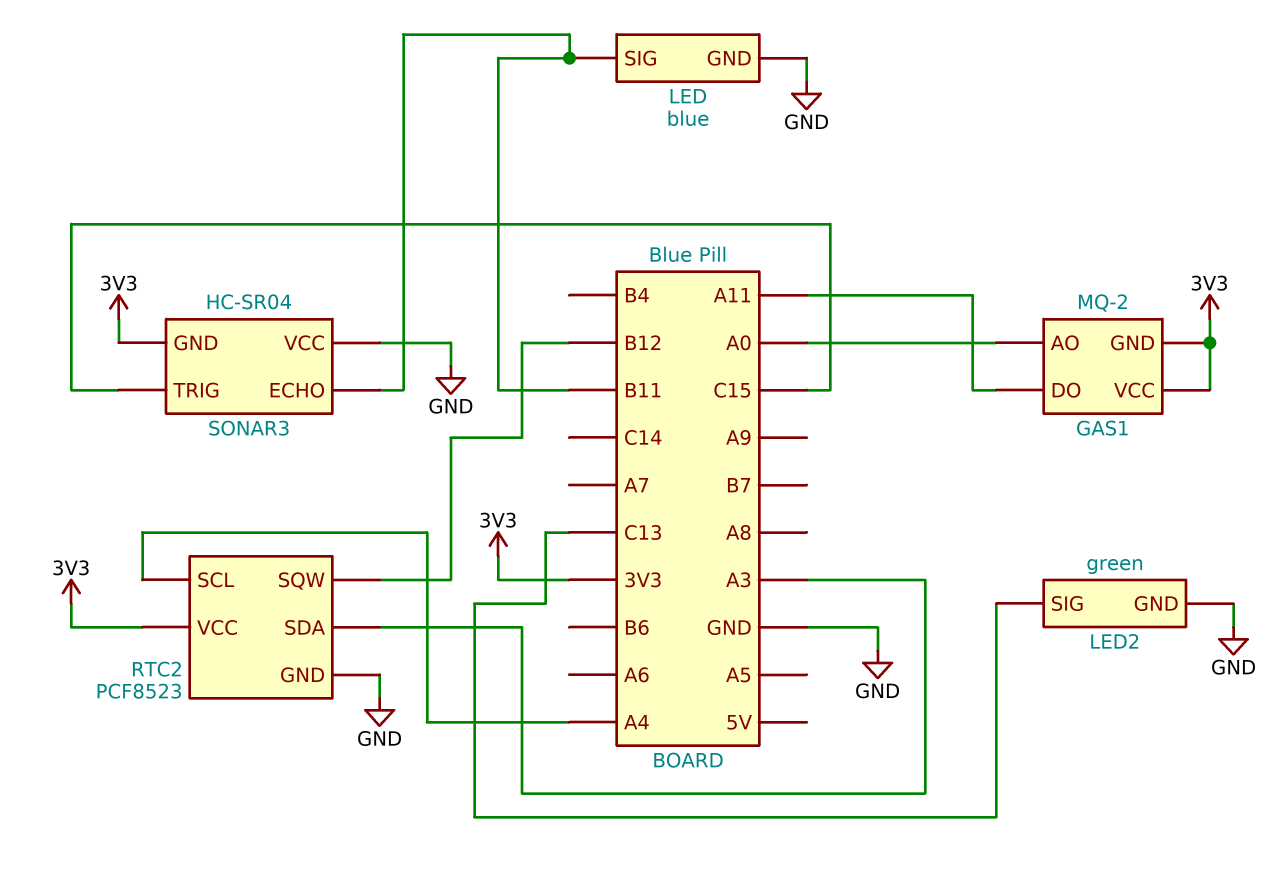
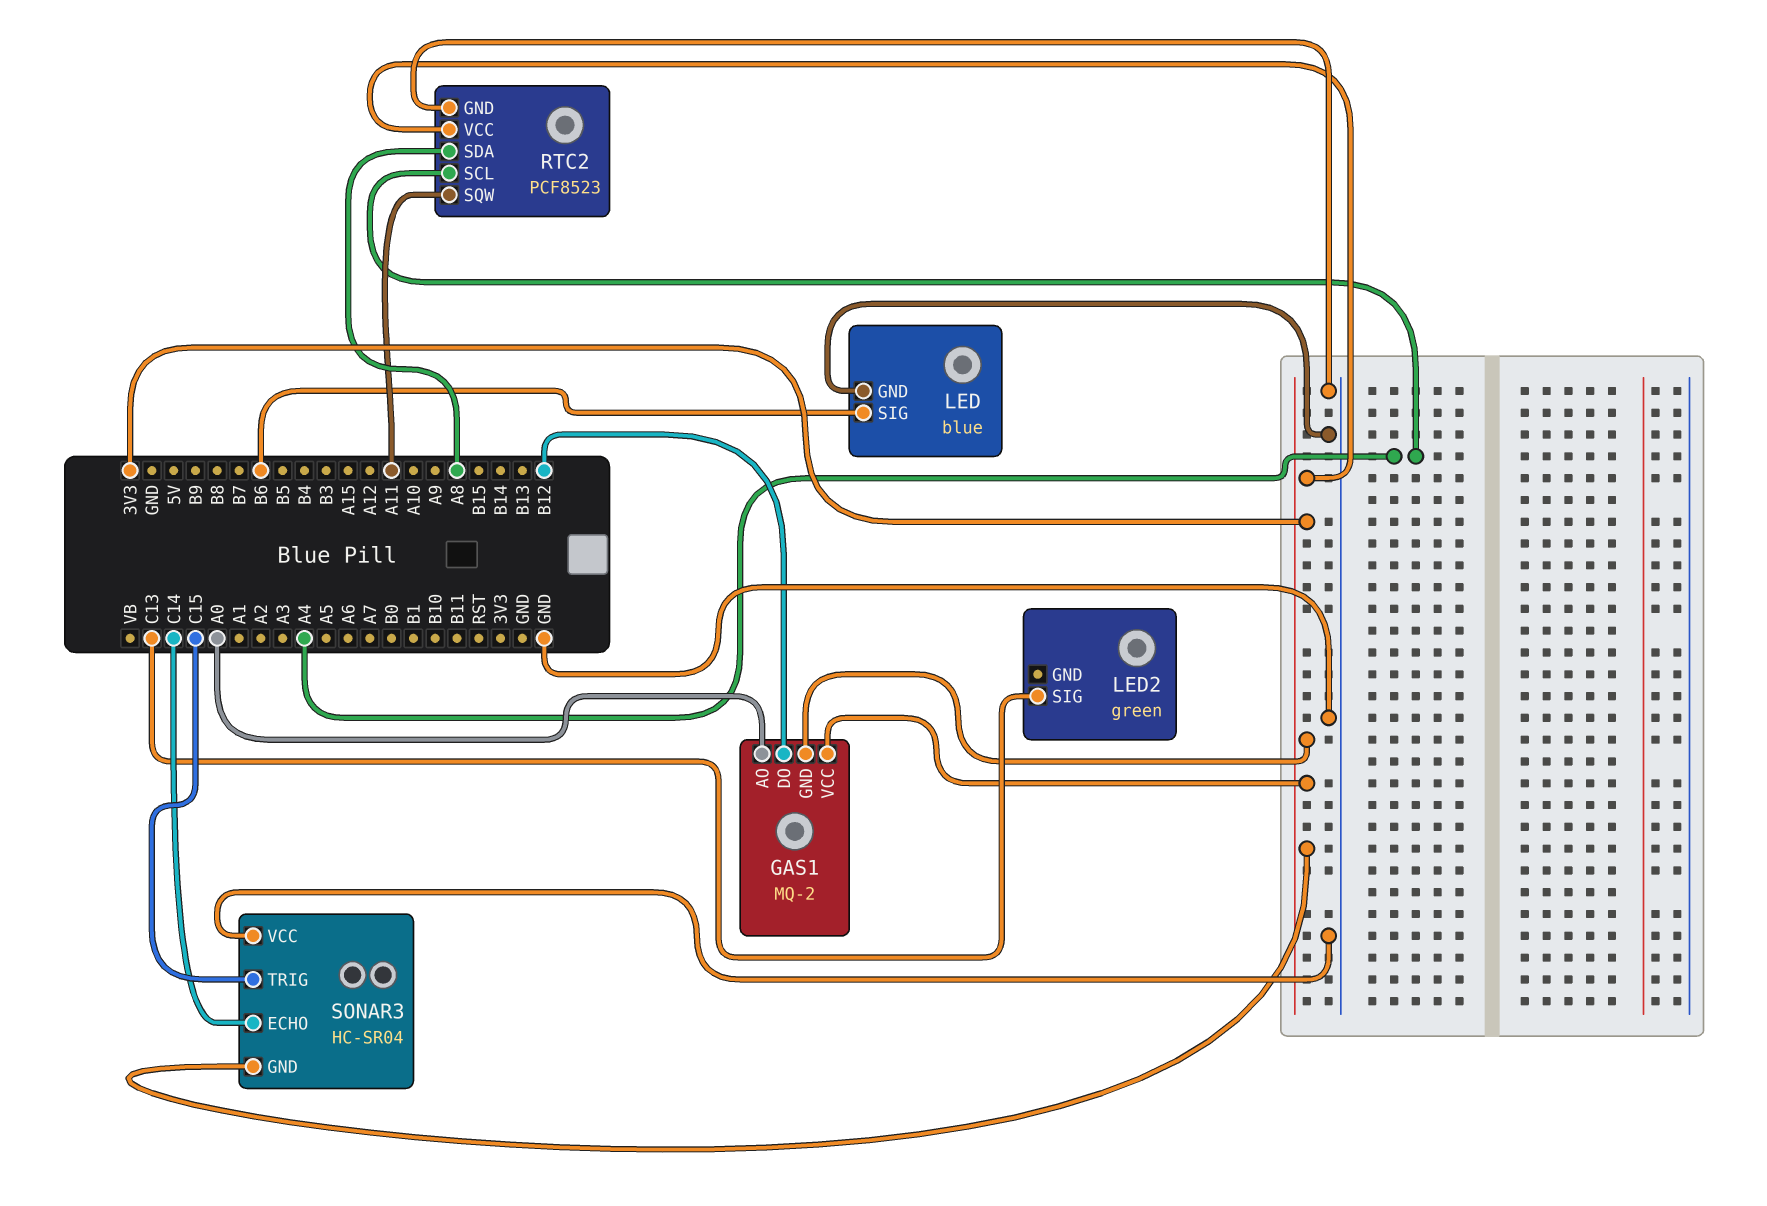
GAS1 pin DO: A11 -> B12
LED pin SIG: B11 -> B6
LED2 pin GND: GND -> none
RTC2 pin SDA: A3 -> A8
RTC2 pin SQW: B12 -> A11
SONAR3 pin ECHO: B11 -> C14

